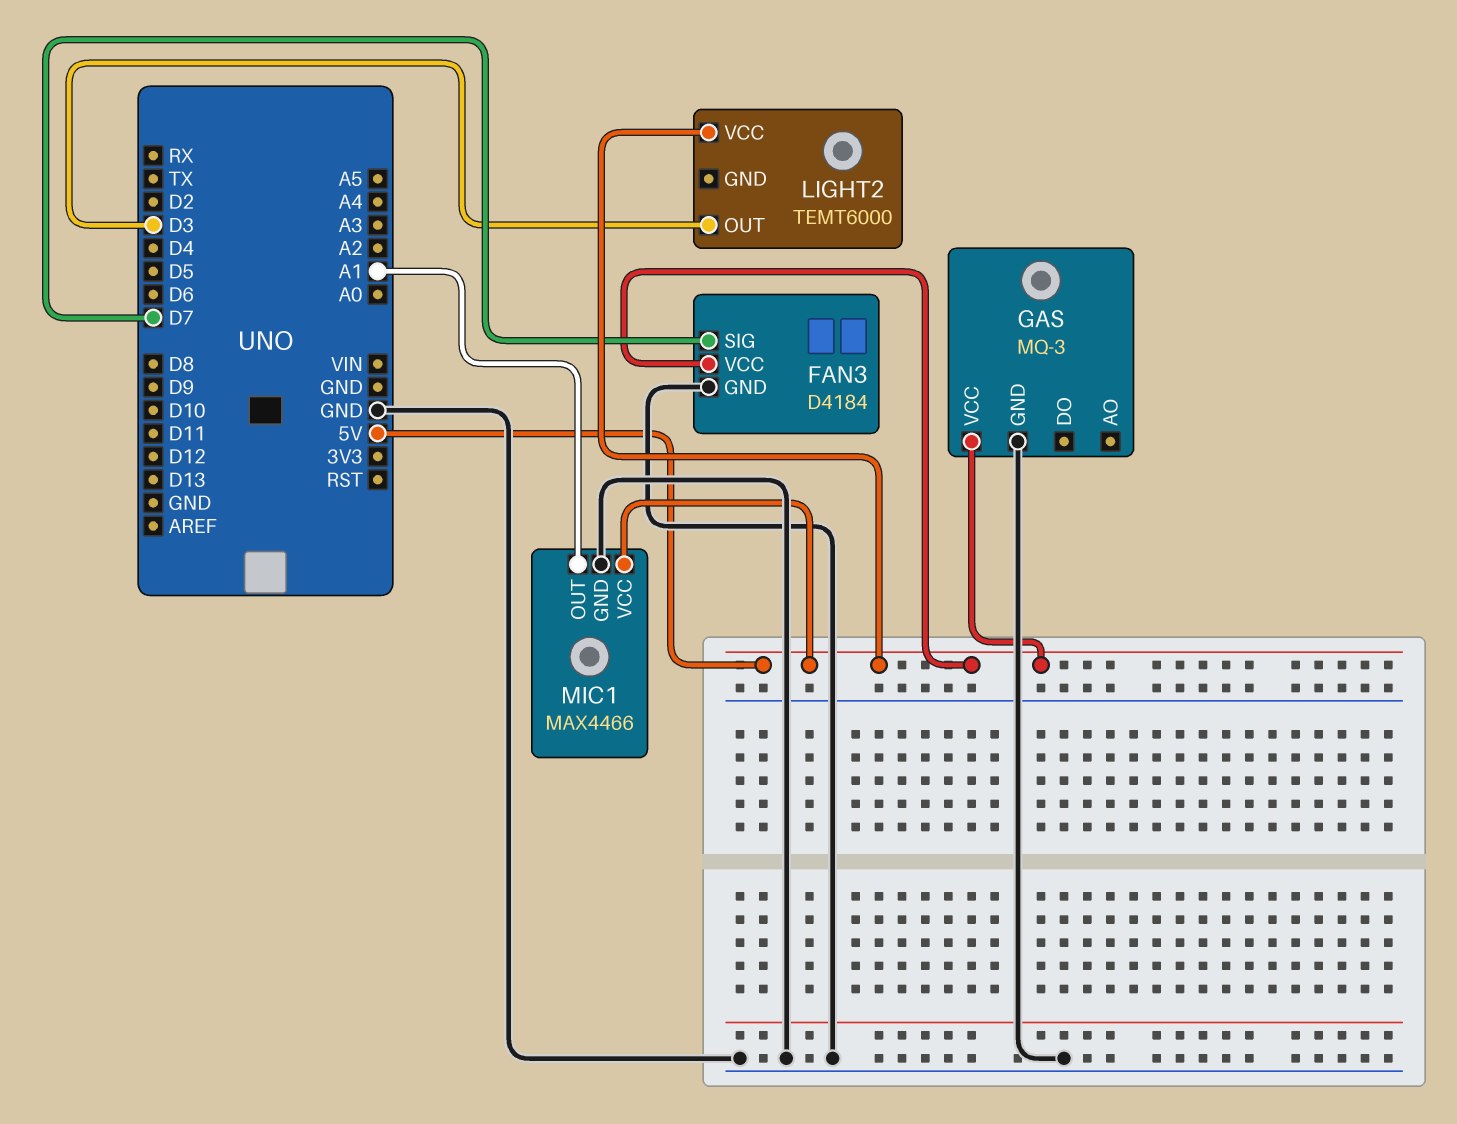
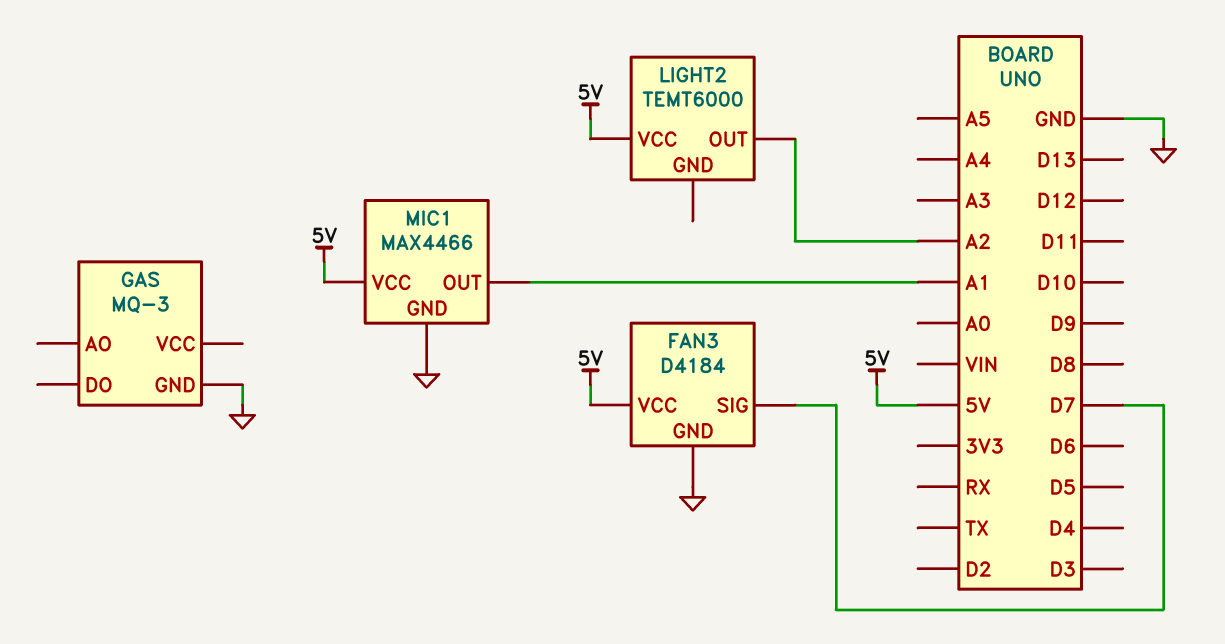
GAS pin VCC: 5V -> none
LIGHT2 pin OUT: D3 -> A2

